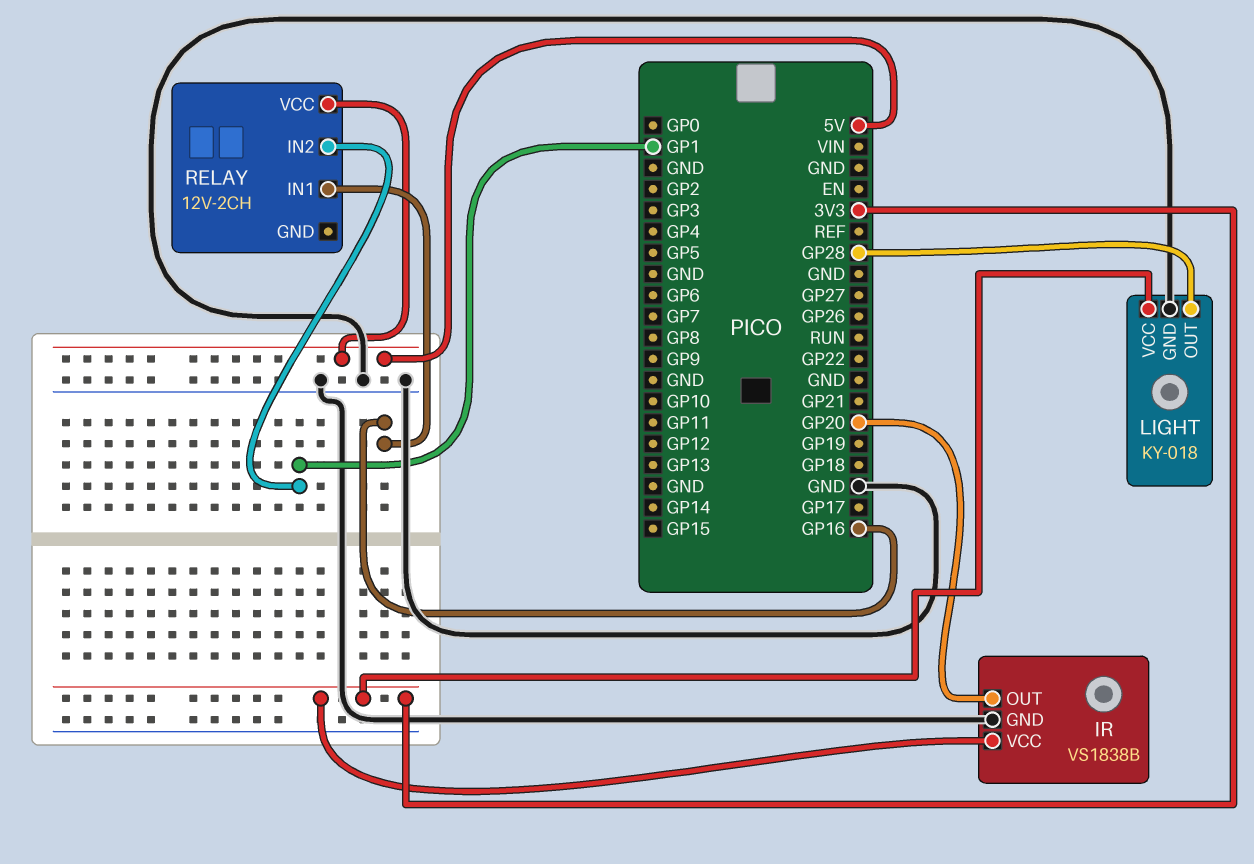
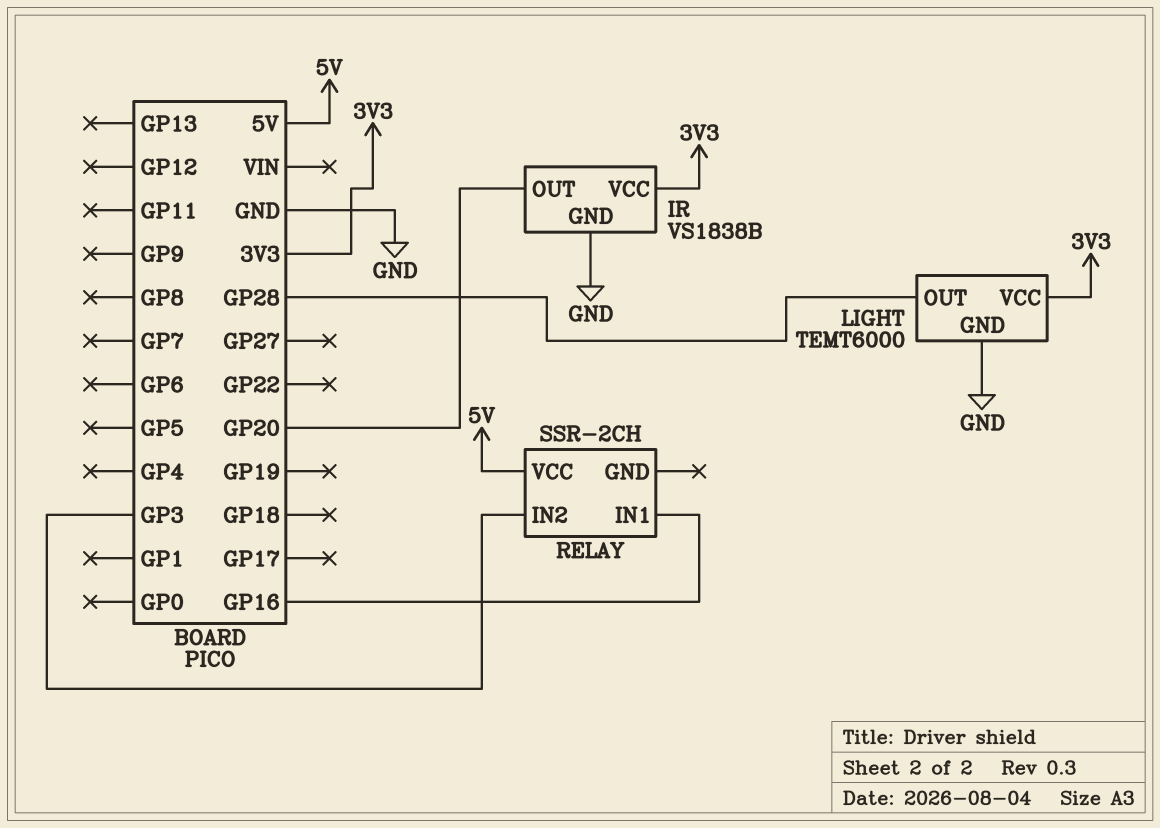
LIGHT: KY-018 -> TEMT6000
RELAY: 12V-2CH -> SSR-2CH
RELAY pin IN2: GP1 -> GP3

